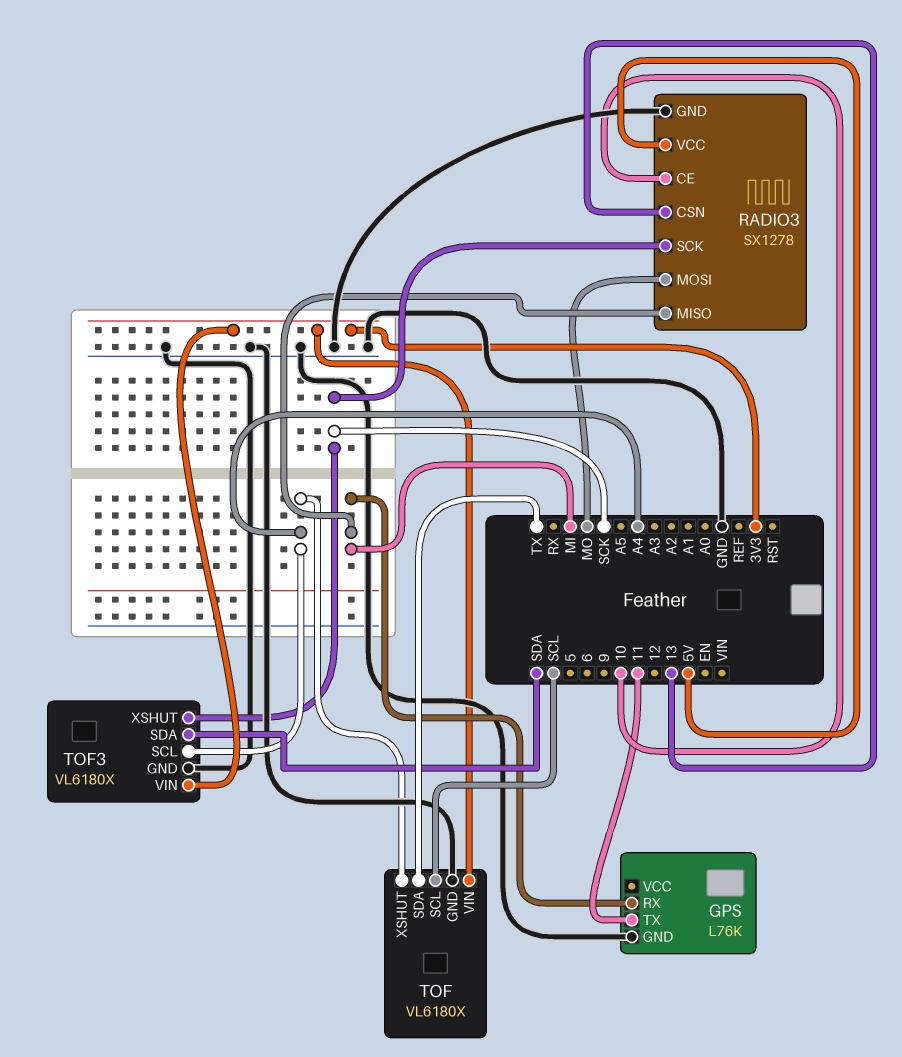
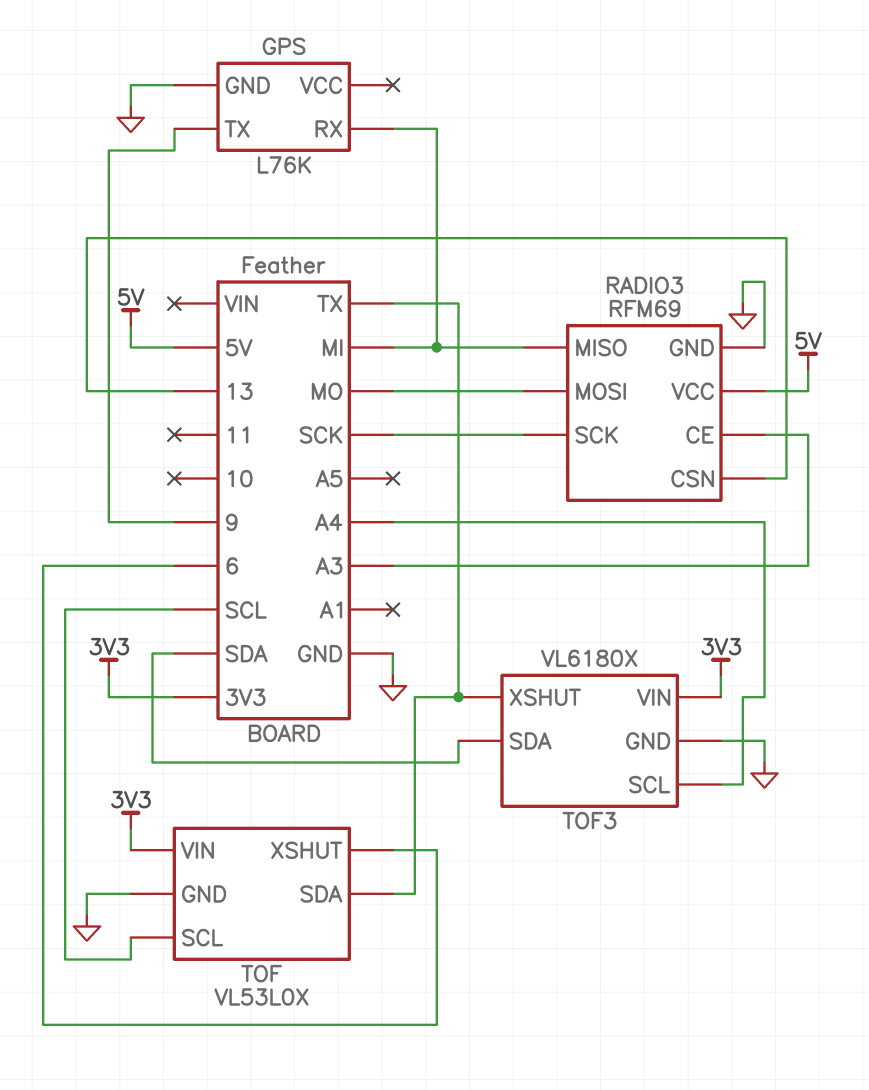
GPS pin TX: 11 -> 9
RADIO3: SX1278 -> RFM69
RADIO3 pin CE: 10 -> A3
TOF: VL6180X -> VL53L0X
TOF pin XSHUT: A4 -> 6
TOF3 pin XSHUT: SCK -> TX

